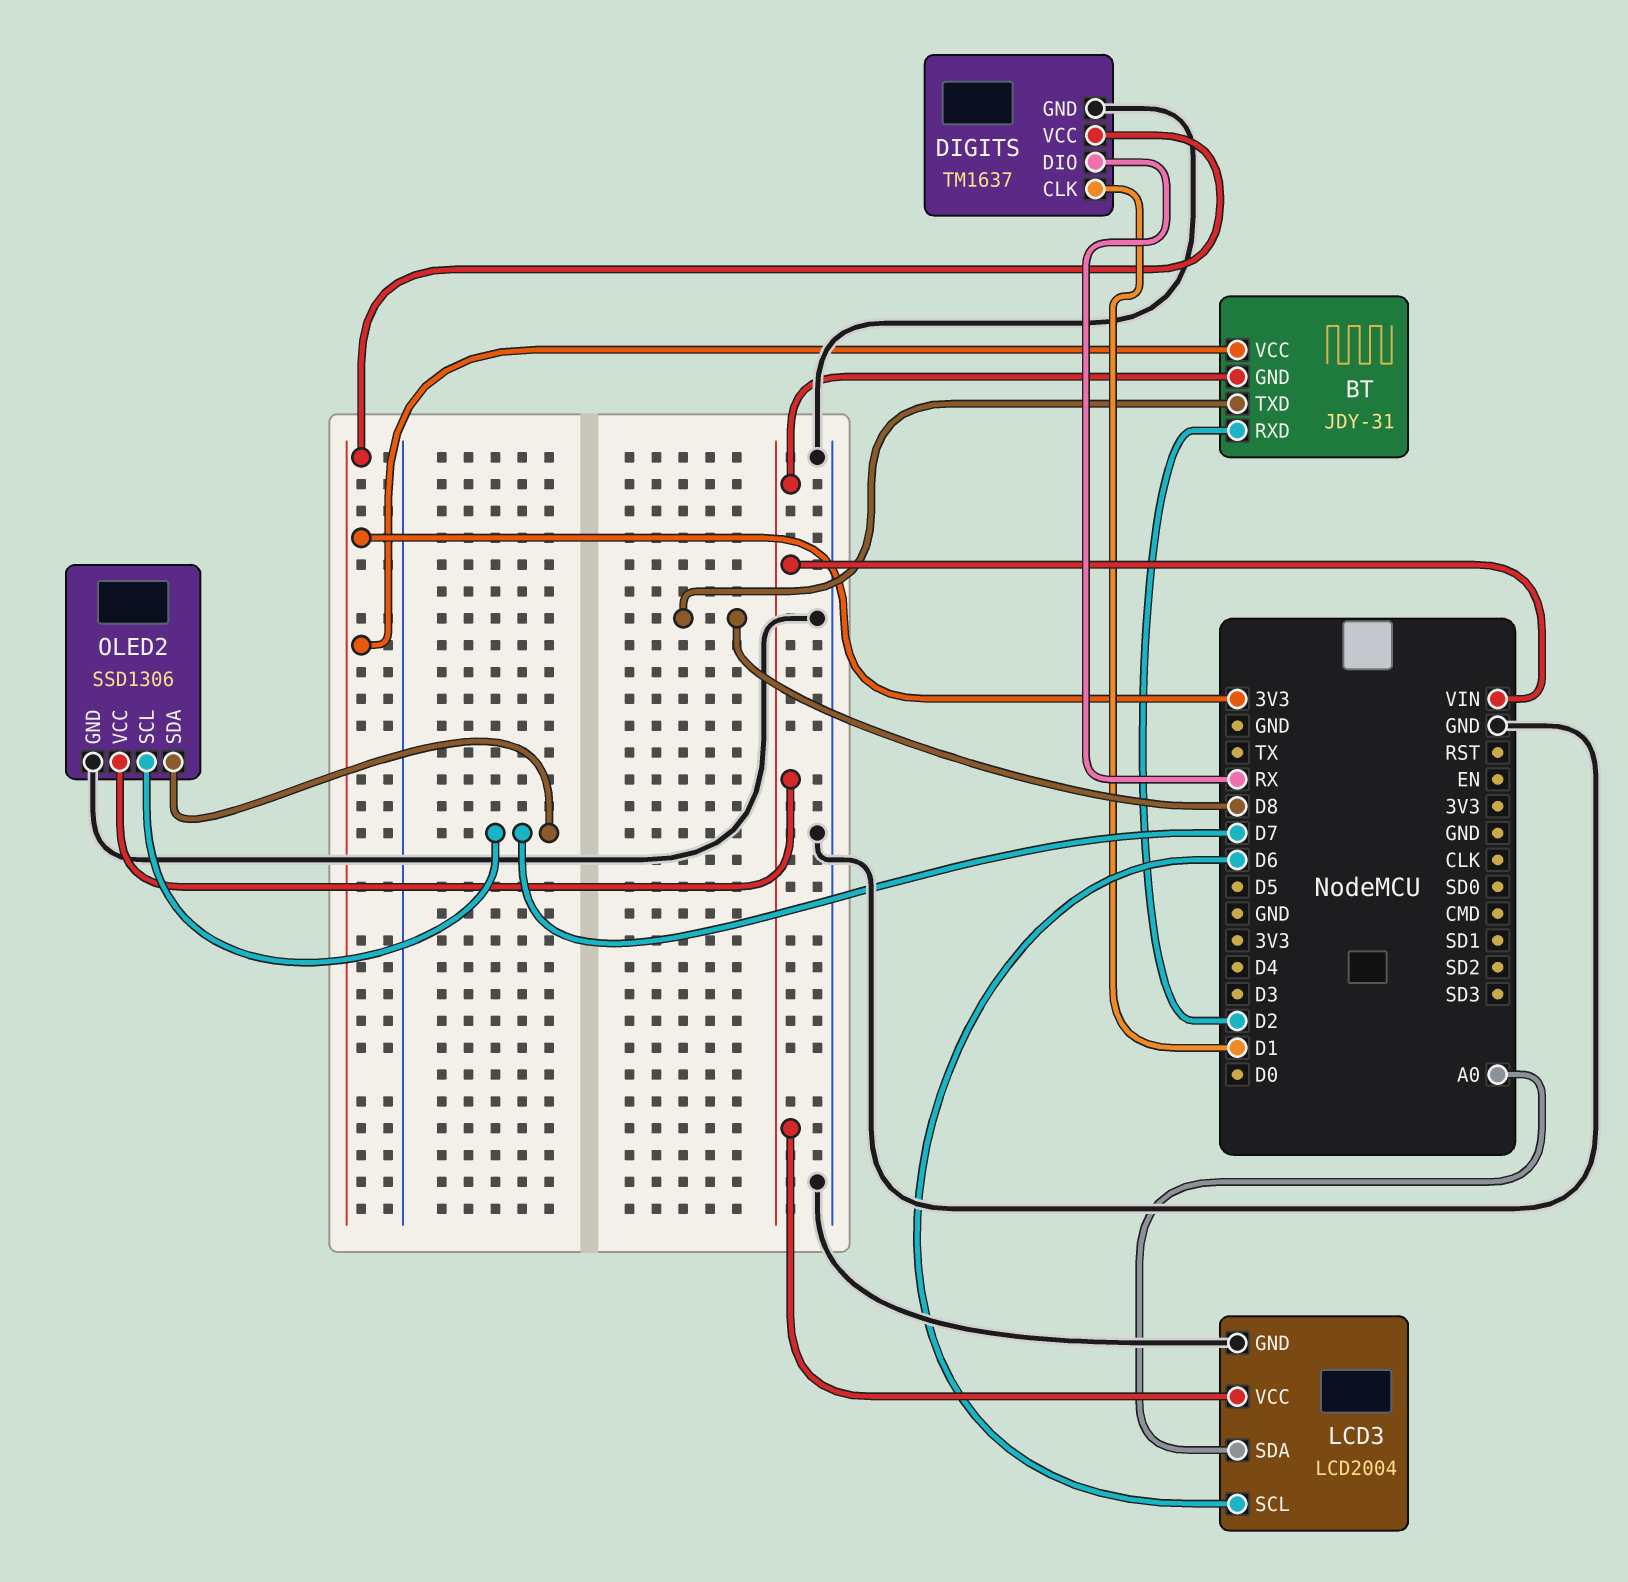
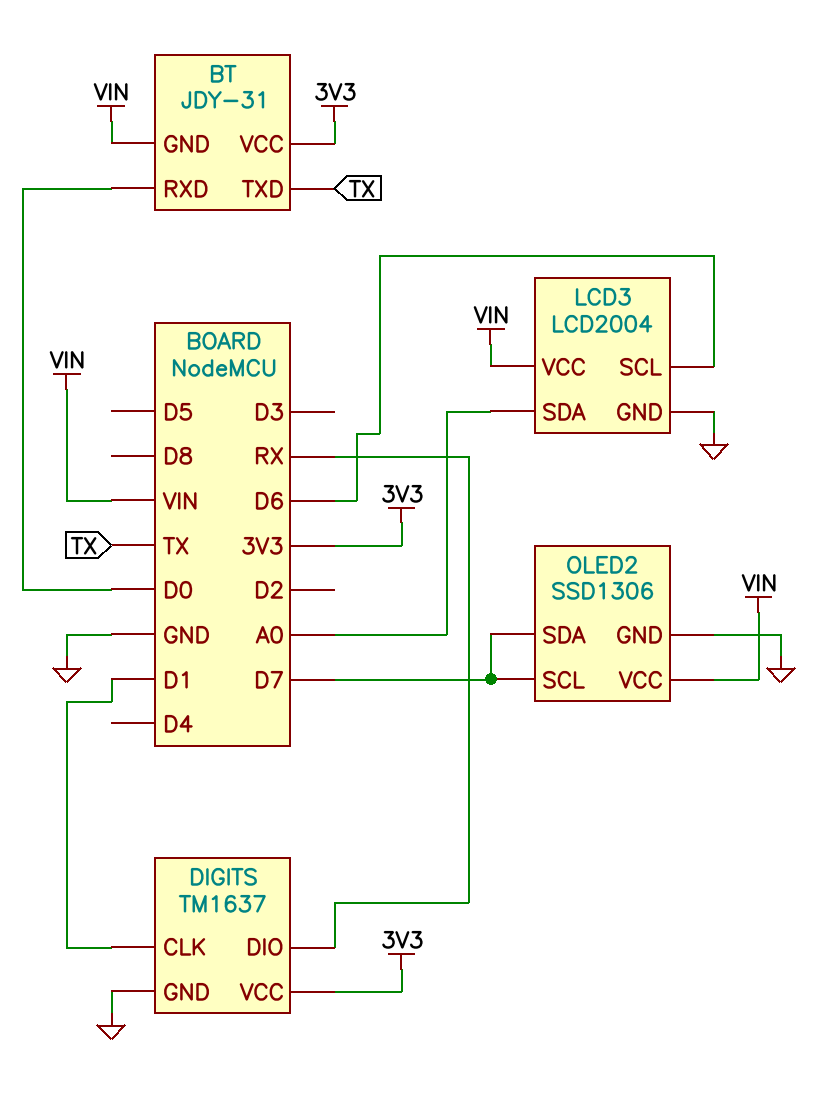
BT pin RXD: D2 -> D0
BT pin TXD: D8 -> TX

